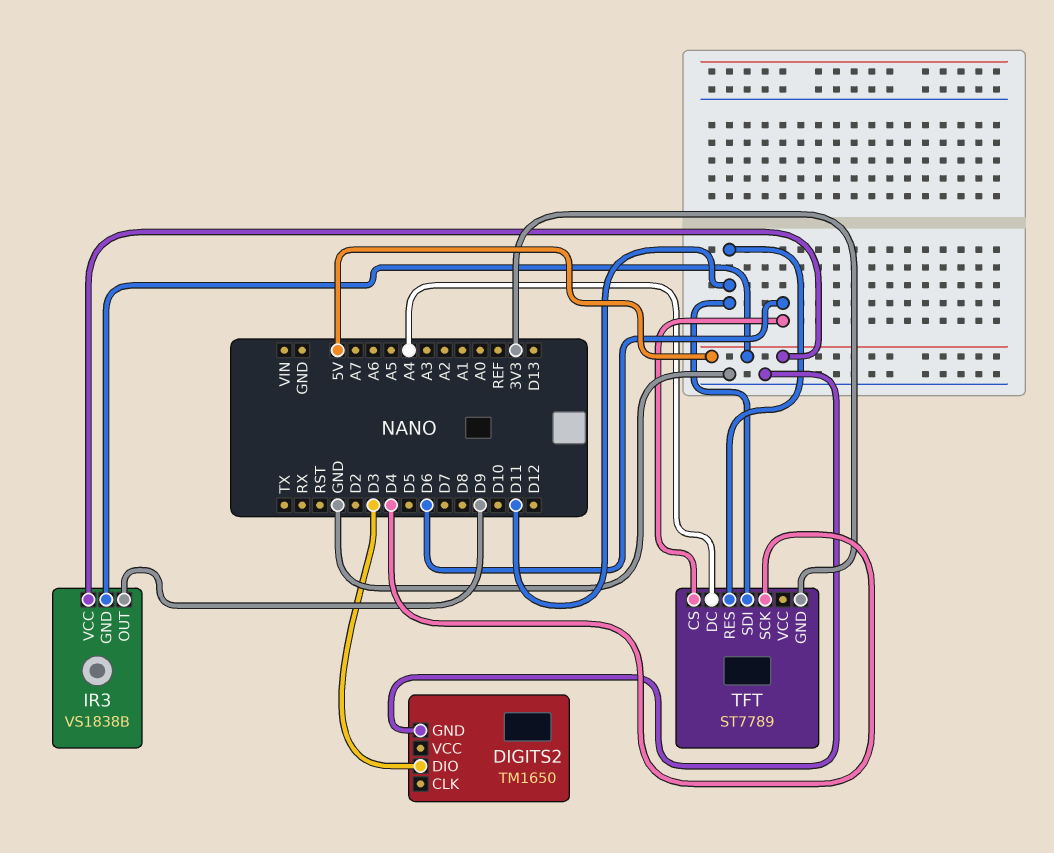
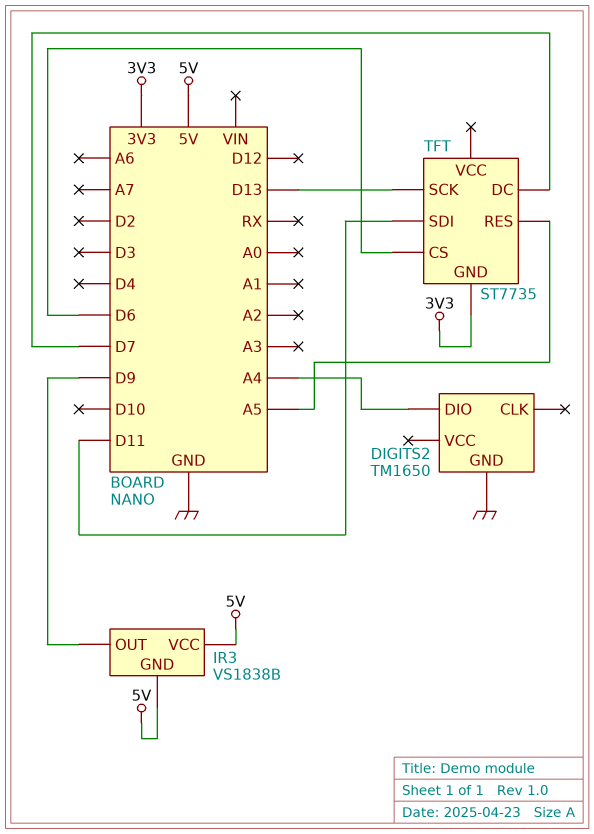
DIGITS2 pin DIO: D3 -> A4
TFT: ST7789 -> ST7735
TFT pin DC: A4 -> D7
TFT pin RES: D11 -> A5
TFT pin SCK: D4 -> D13

